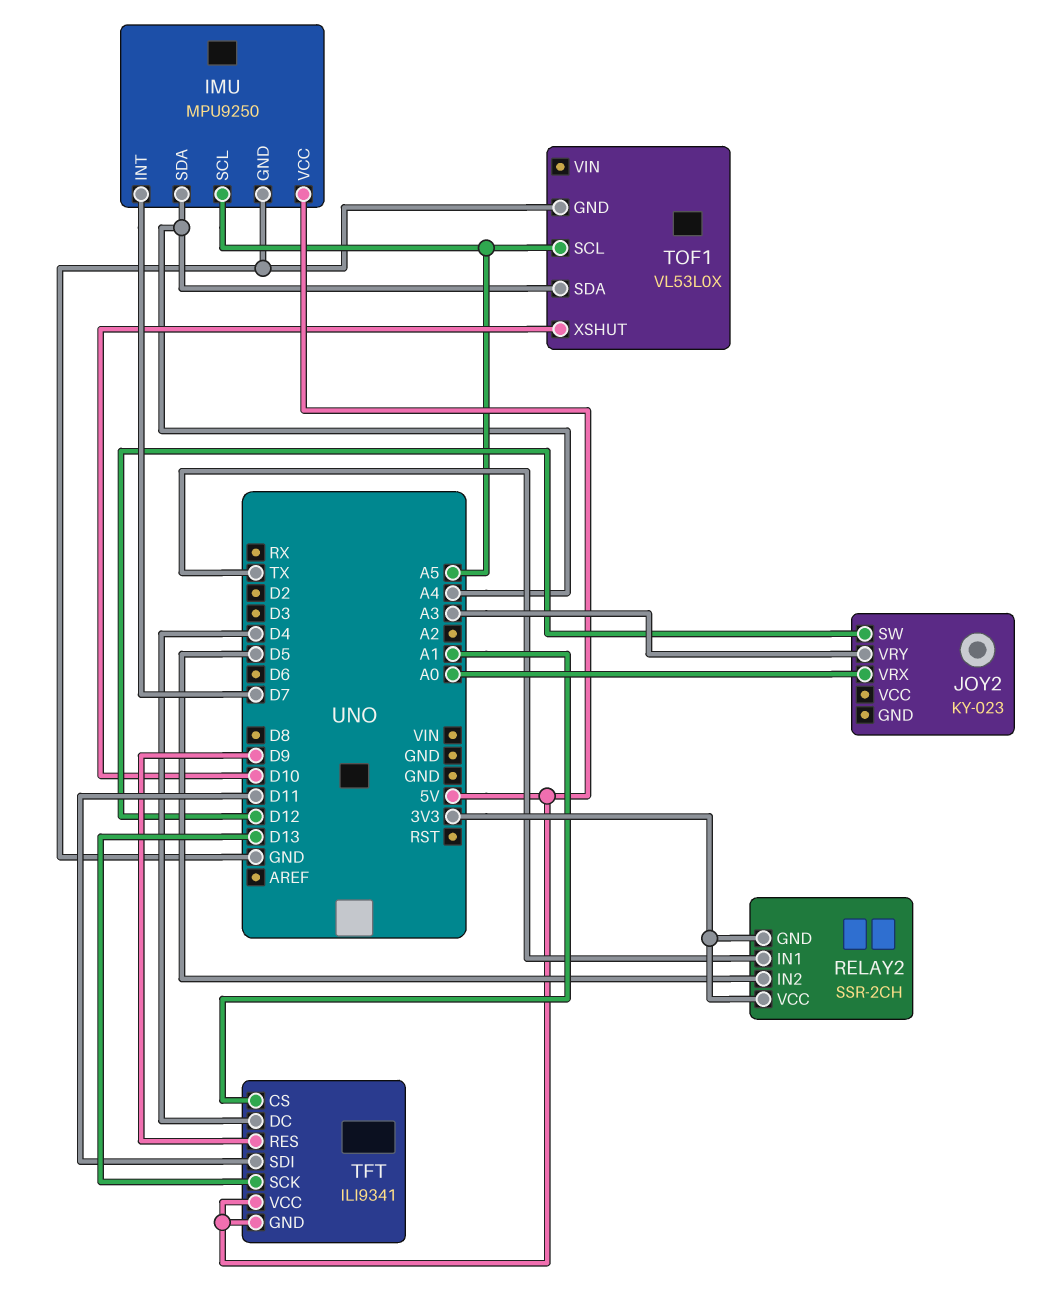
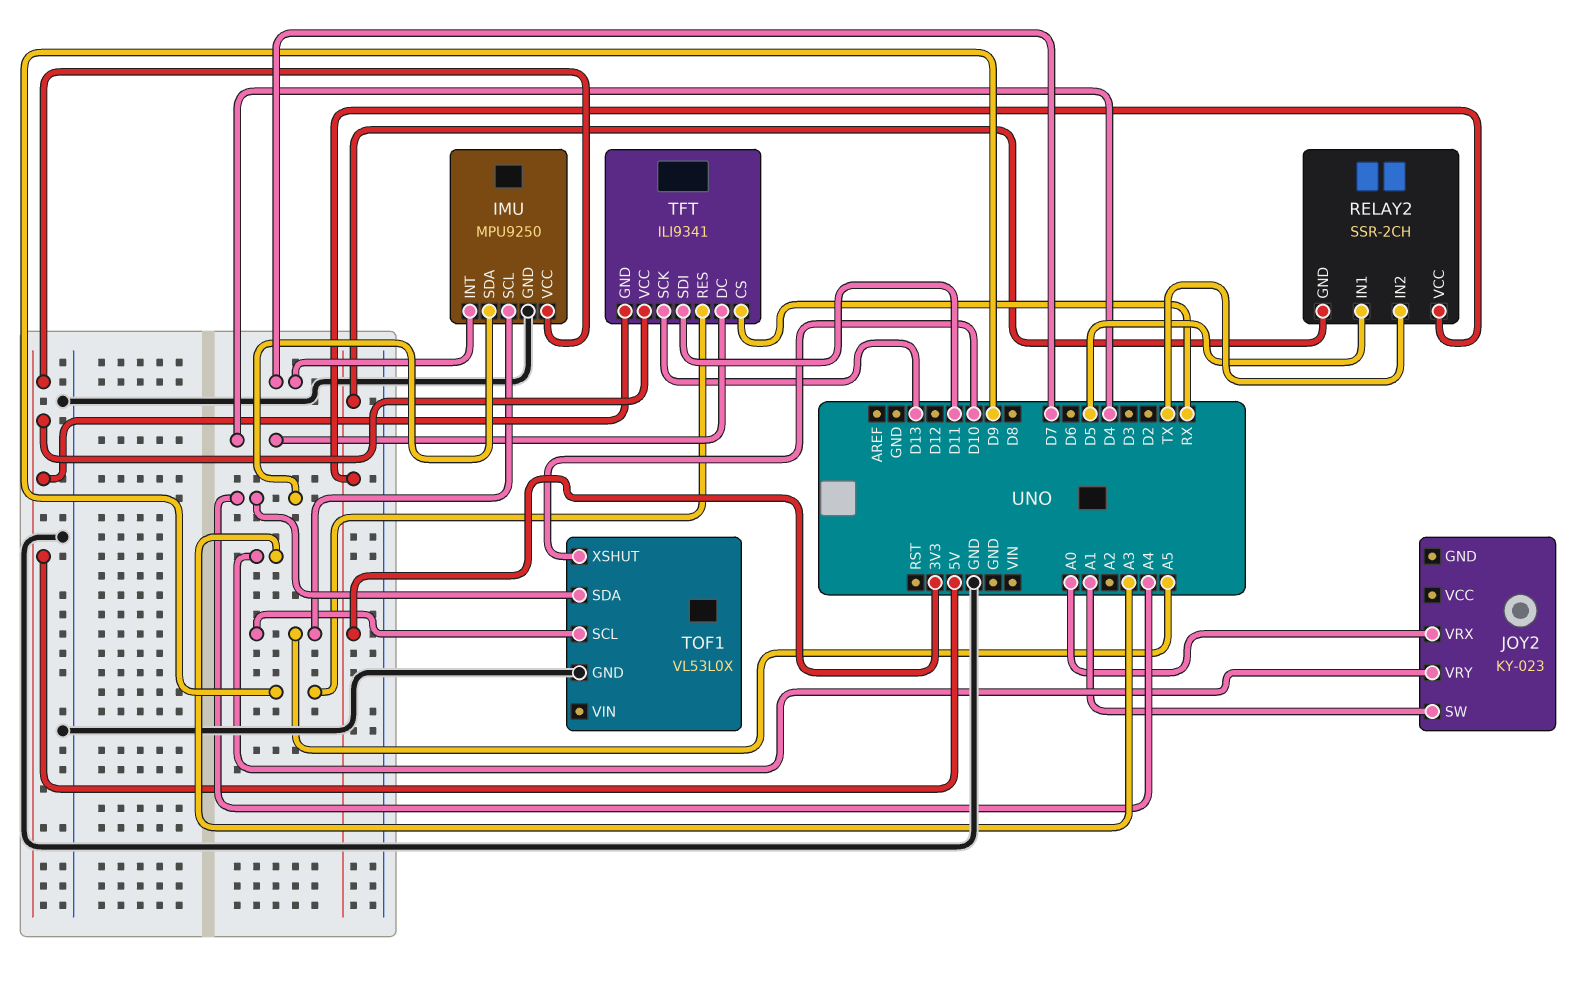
JOY2 pin SW: D12 -> A1
RELAY2 pin IN1: TX -> D5
RELAY2 pin IN2: D5 -> TX
TFT pin CS: A1 -> RX

